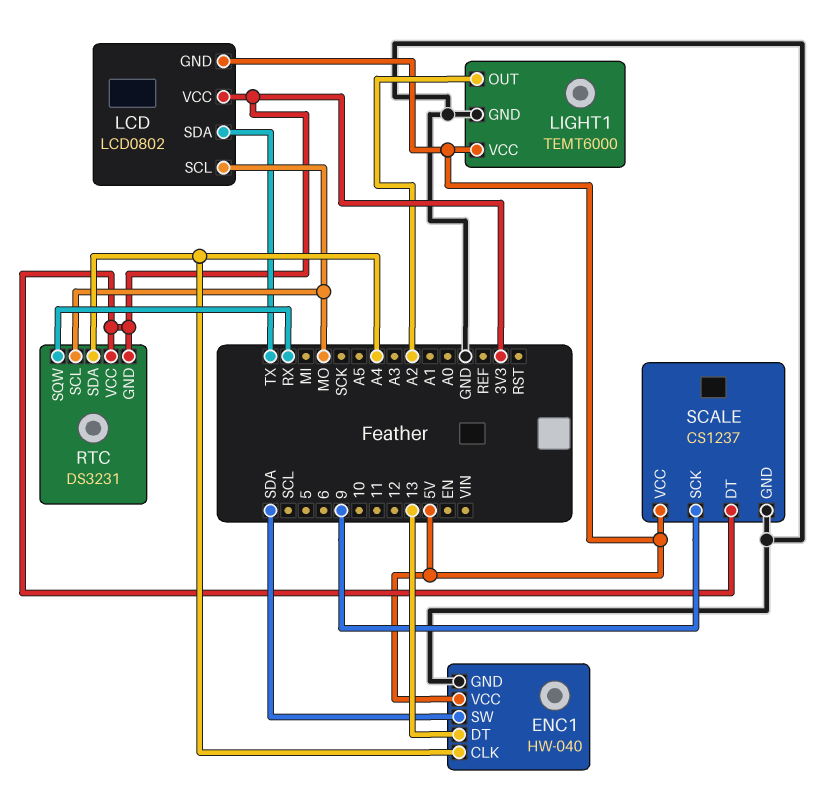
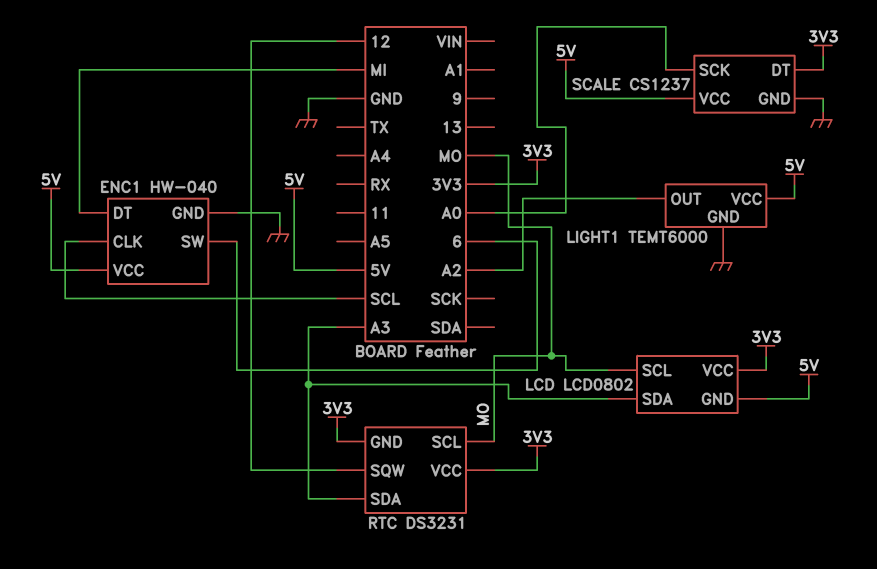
ENC1 pin CLK: A4 -> SCL
ENC1 pin DT: 13 -> MI
ENC1 pin SW: SDA -> 6
LCD pin SDA: TX -> A3
RTC pin SDA: A4 -> A3
RTC pin SQW: RX -> 12
SCALE pin SCK: 9 -> A0

